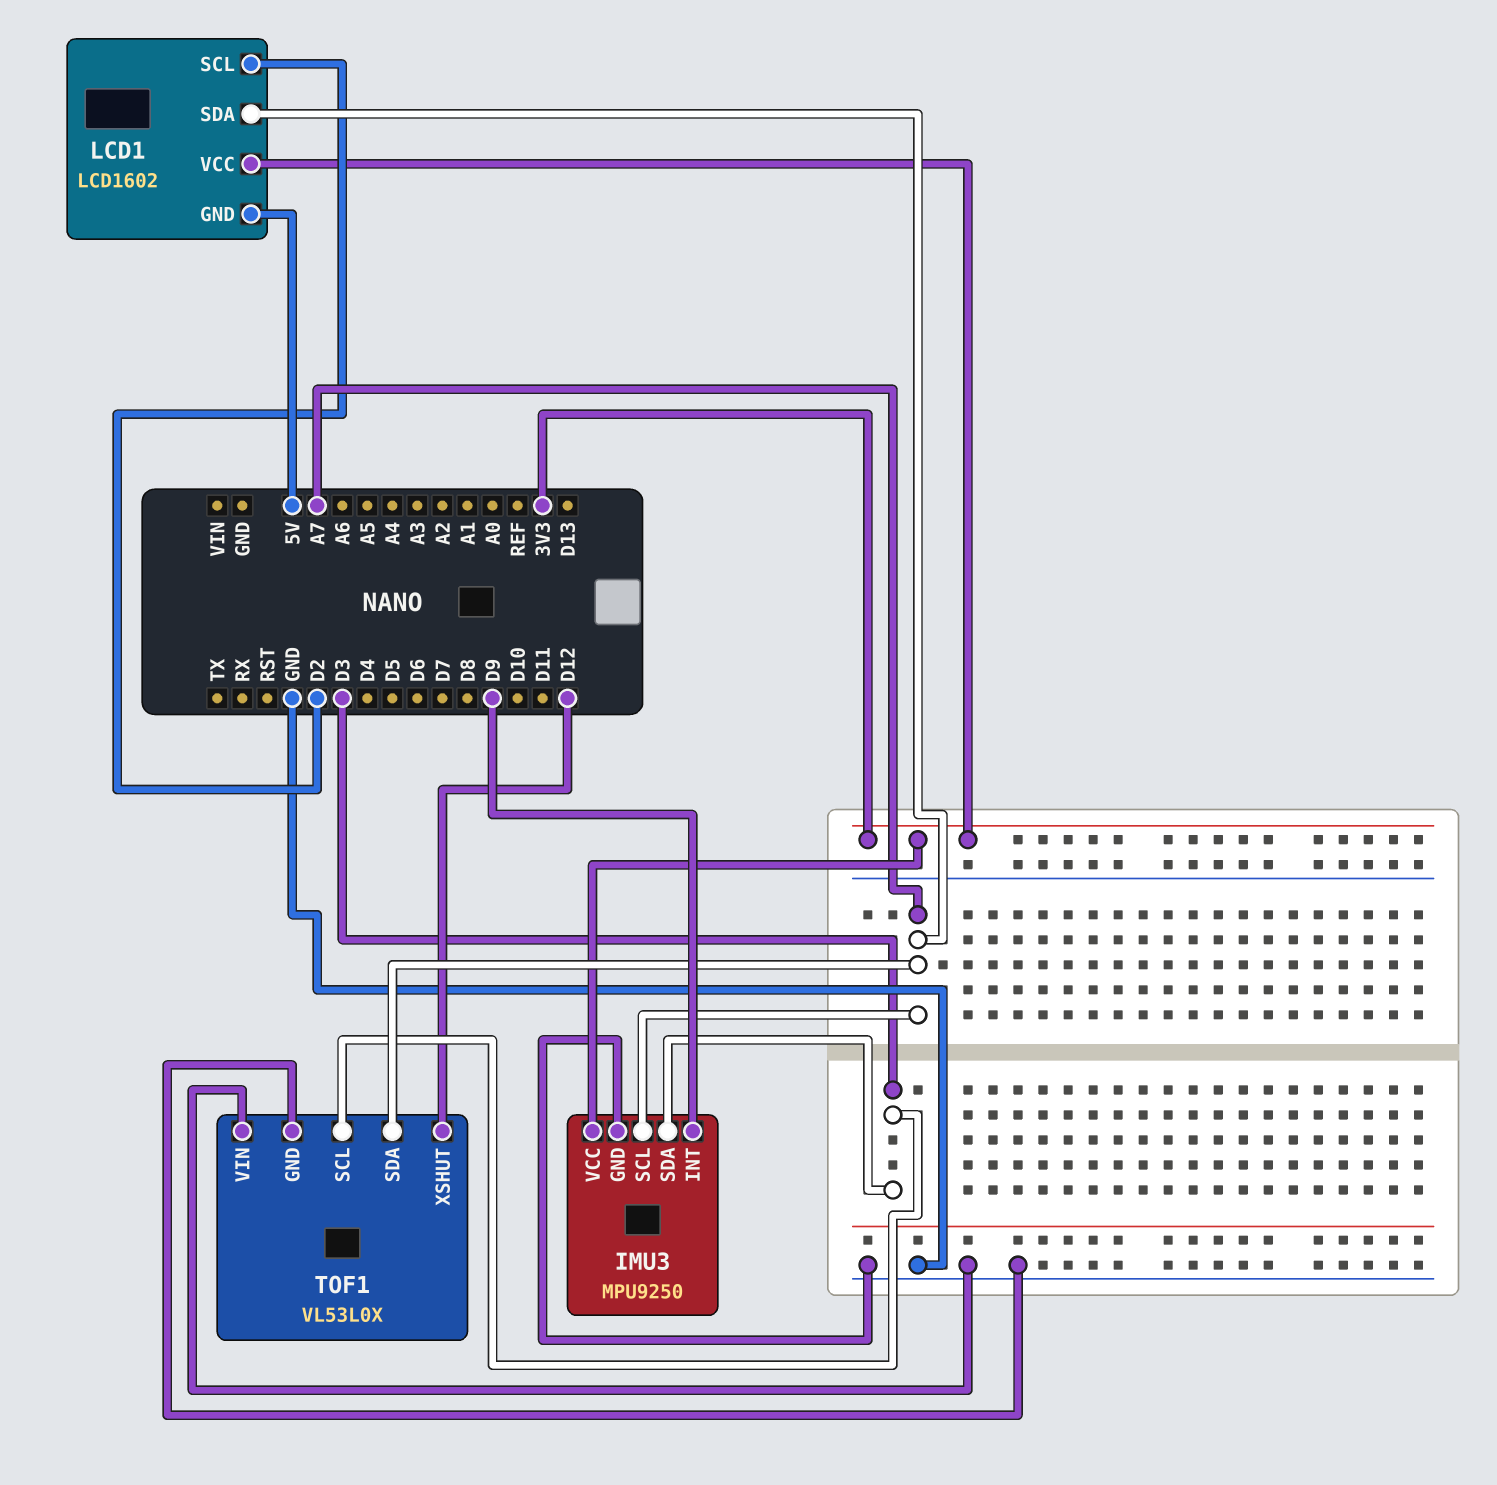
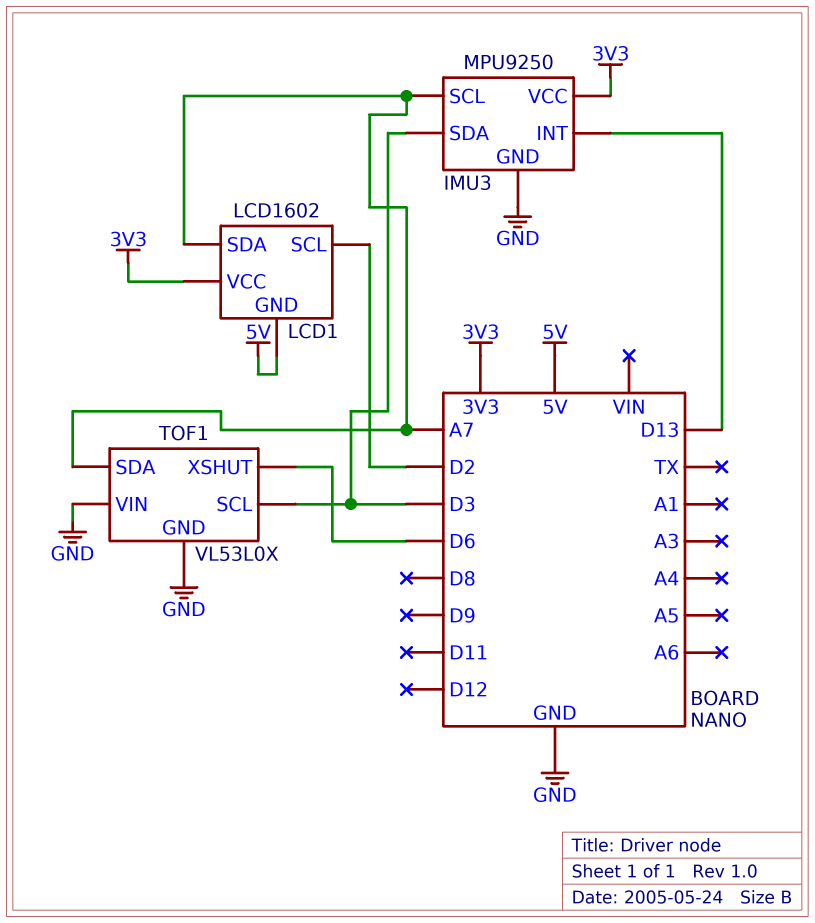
IMU3 pin INT: D9 -> D13
TOF1 pin XSHUT: D12 -> D6

